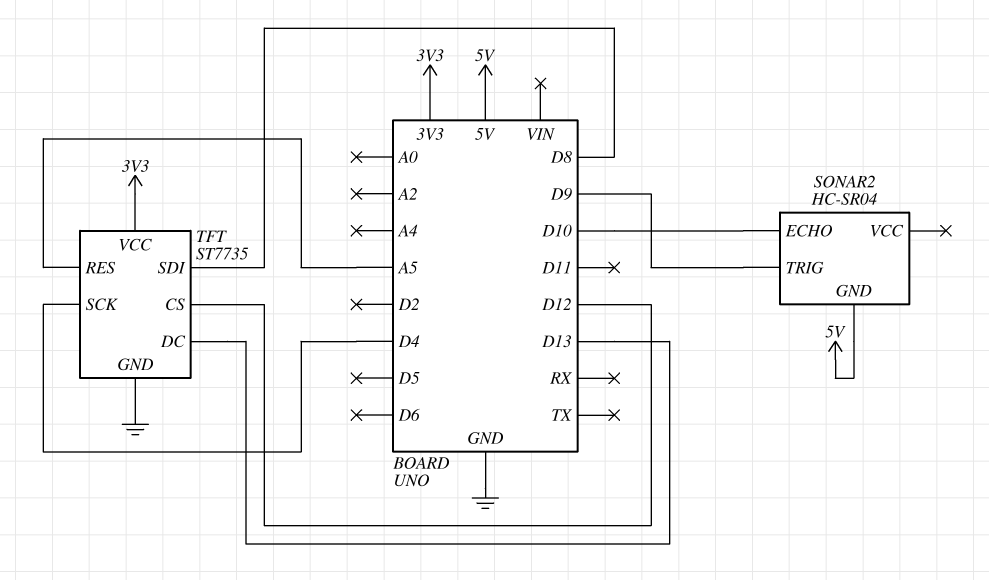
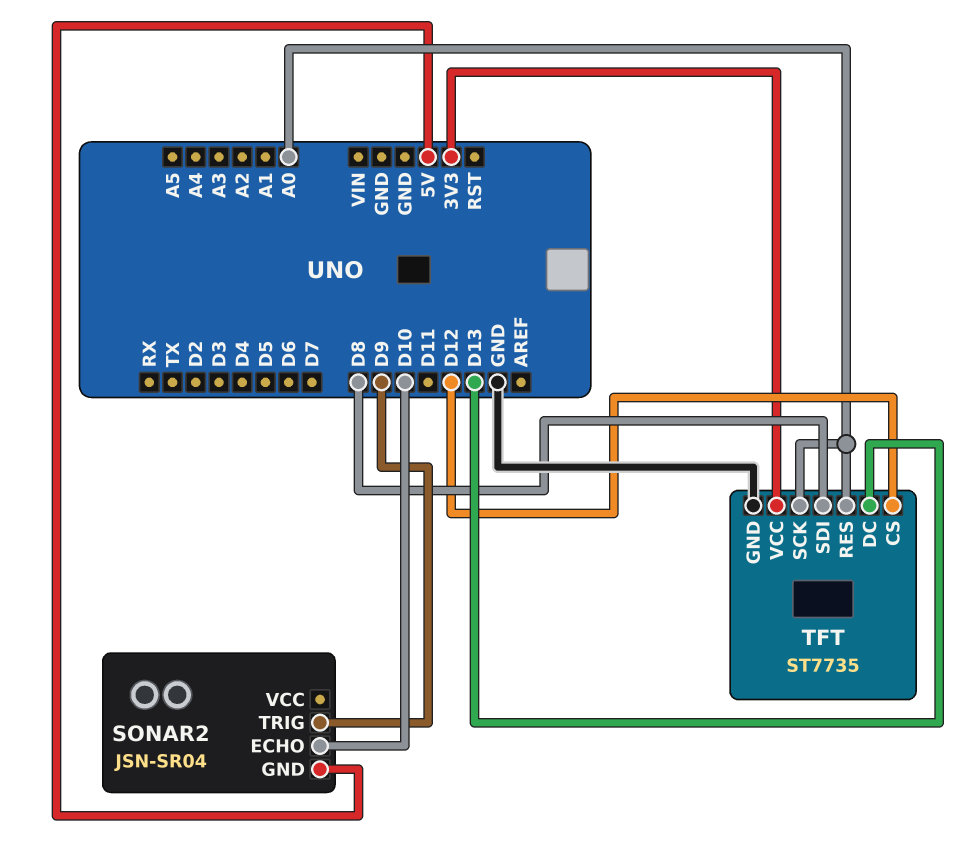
SONAR2: HC-SR04 -> JSN-SR04
TFT pin RES: A5 -> A0
TFT pin SCK: D4 -> A0

